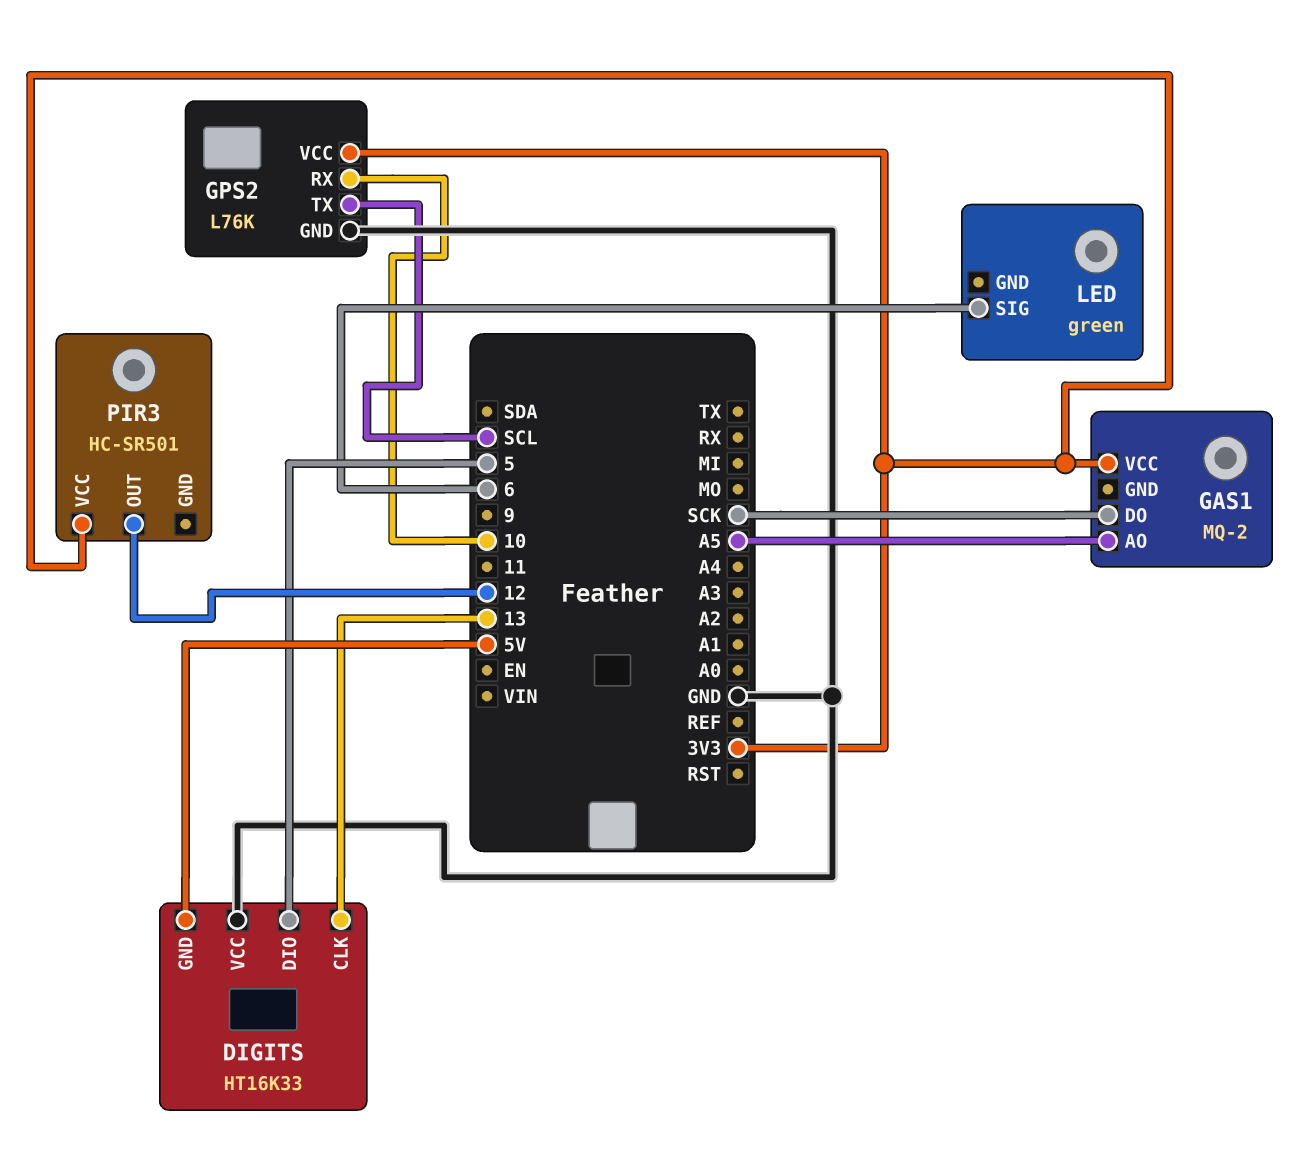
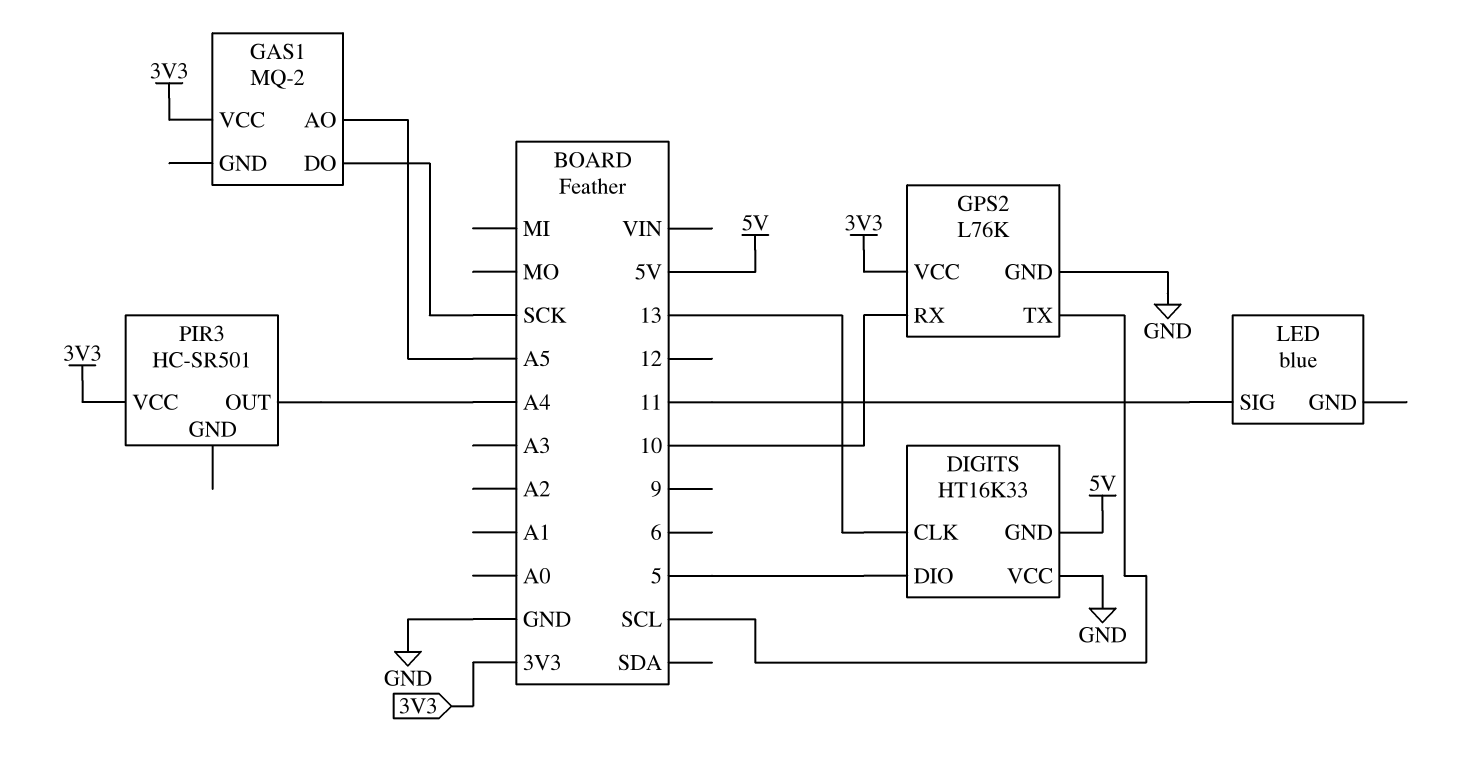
LED: green -> blue
LED pin SIG: 6 -> 11
PIR3 pin OUT: 12 -> A4

